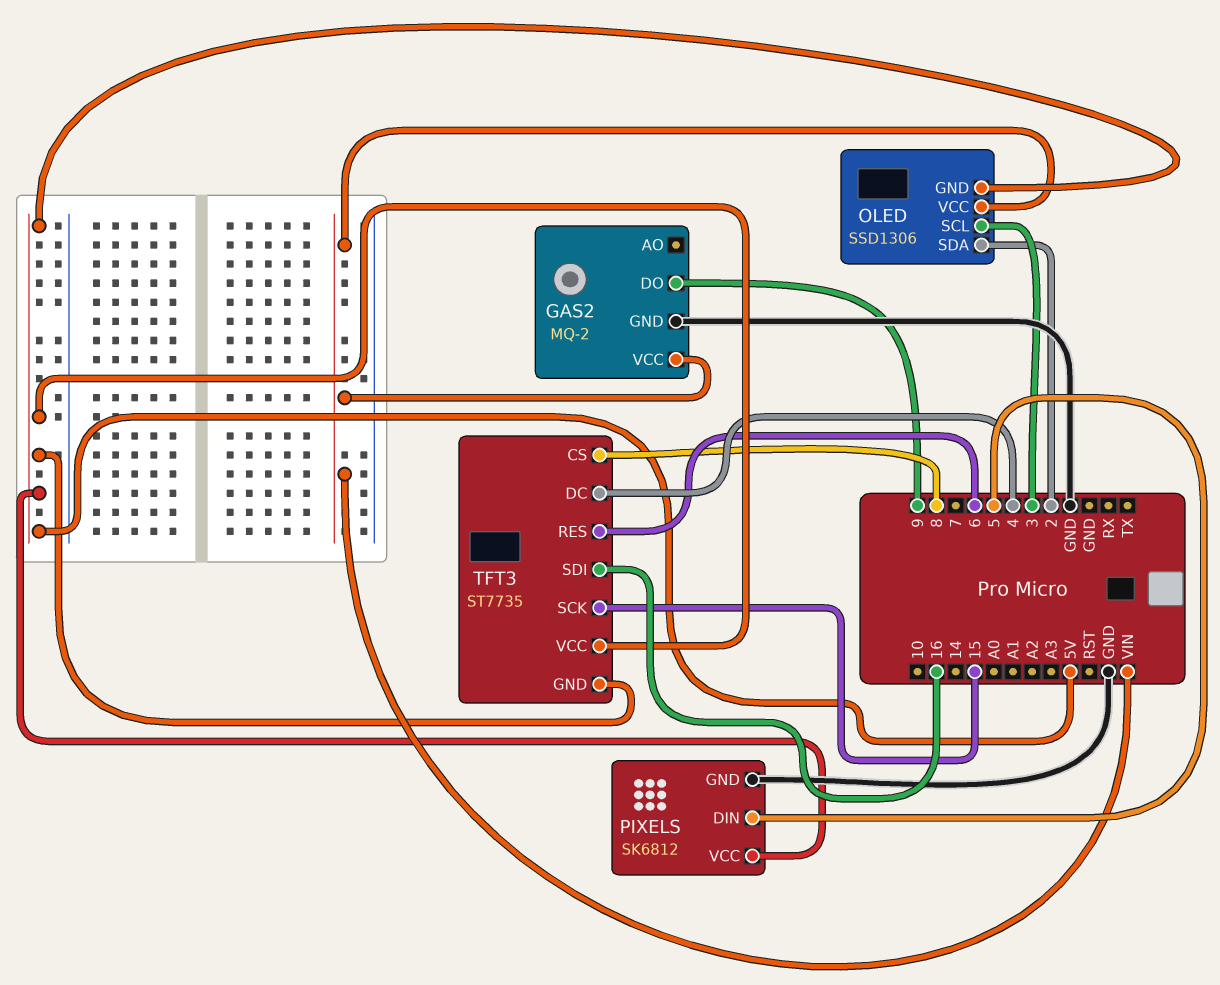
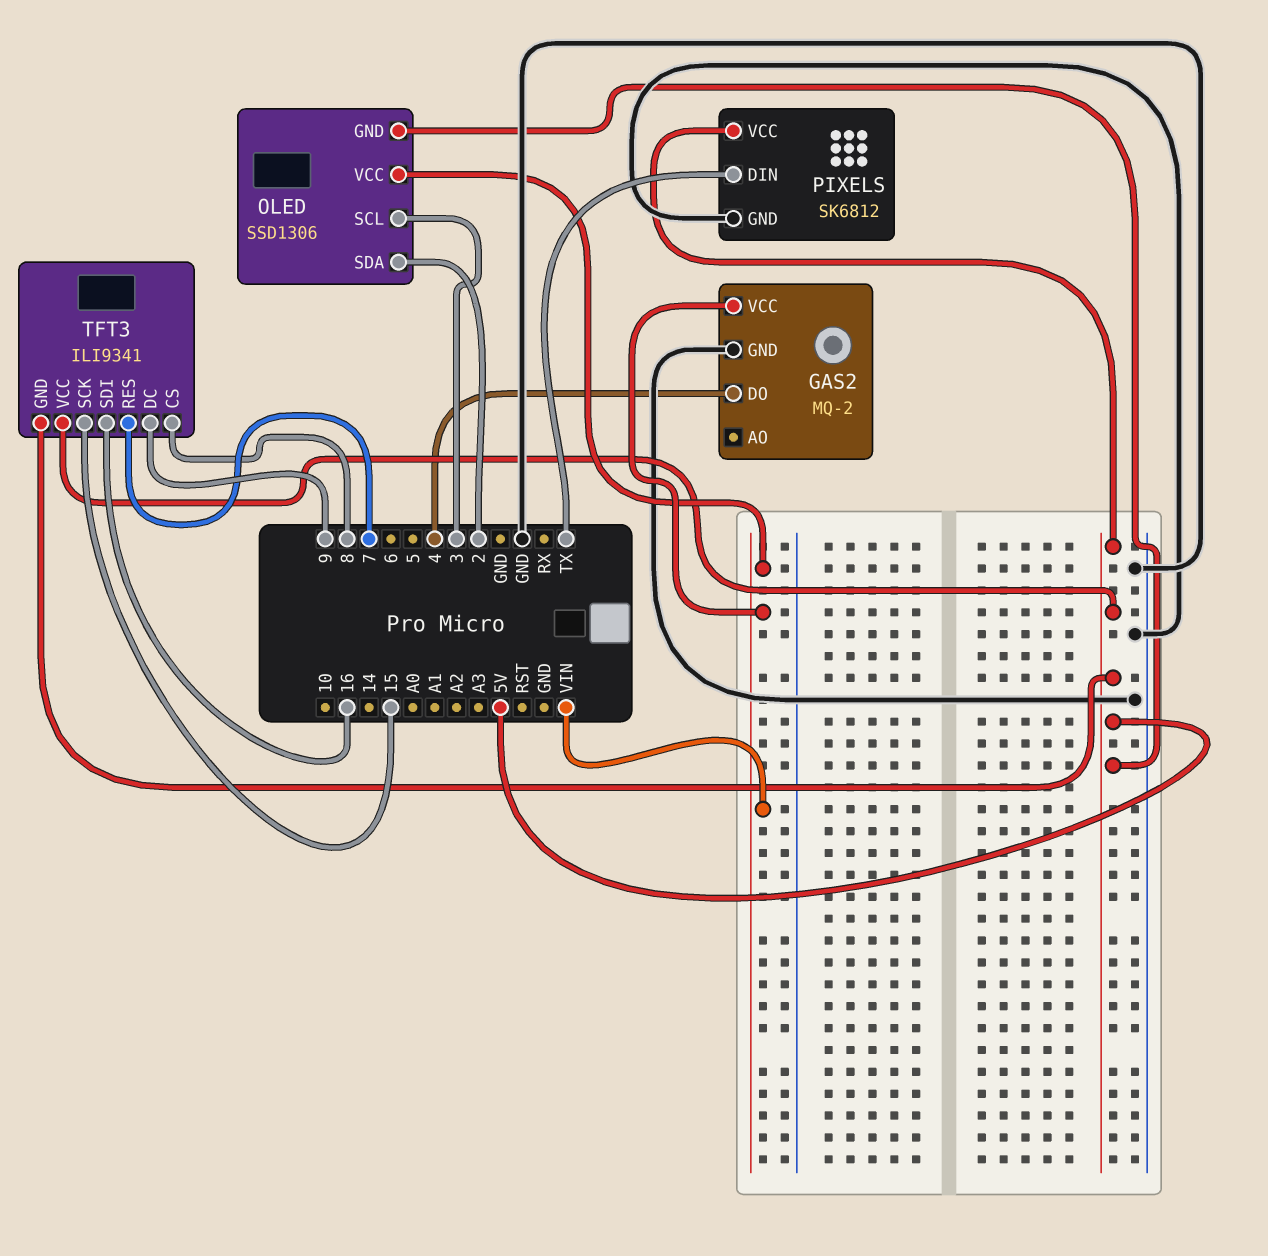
GAS2 pin DO: 9 -> 4
PIXELS pin DIN: 5 -> TX
TFT3: ST7735 -> ILI9341
TFT3 pin DC: 4 -> 9
TFT3 pin RES: 6 -> 7

